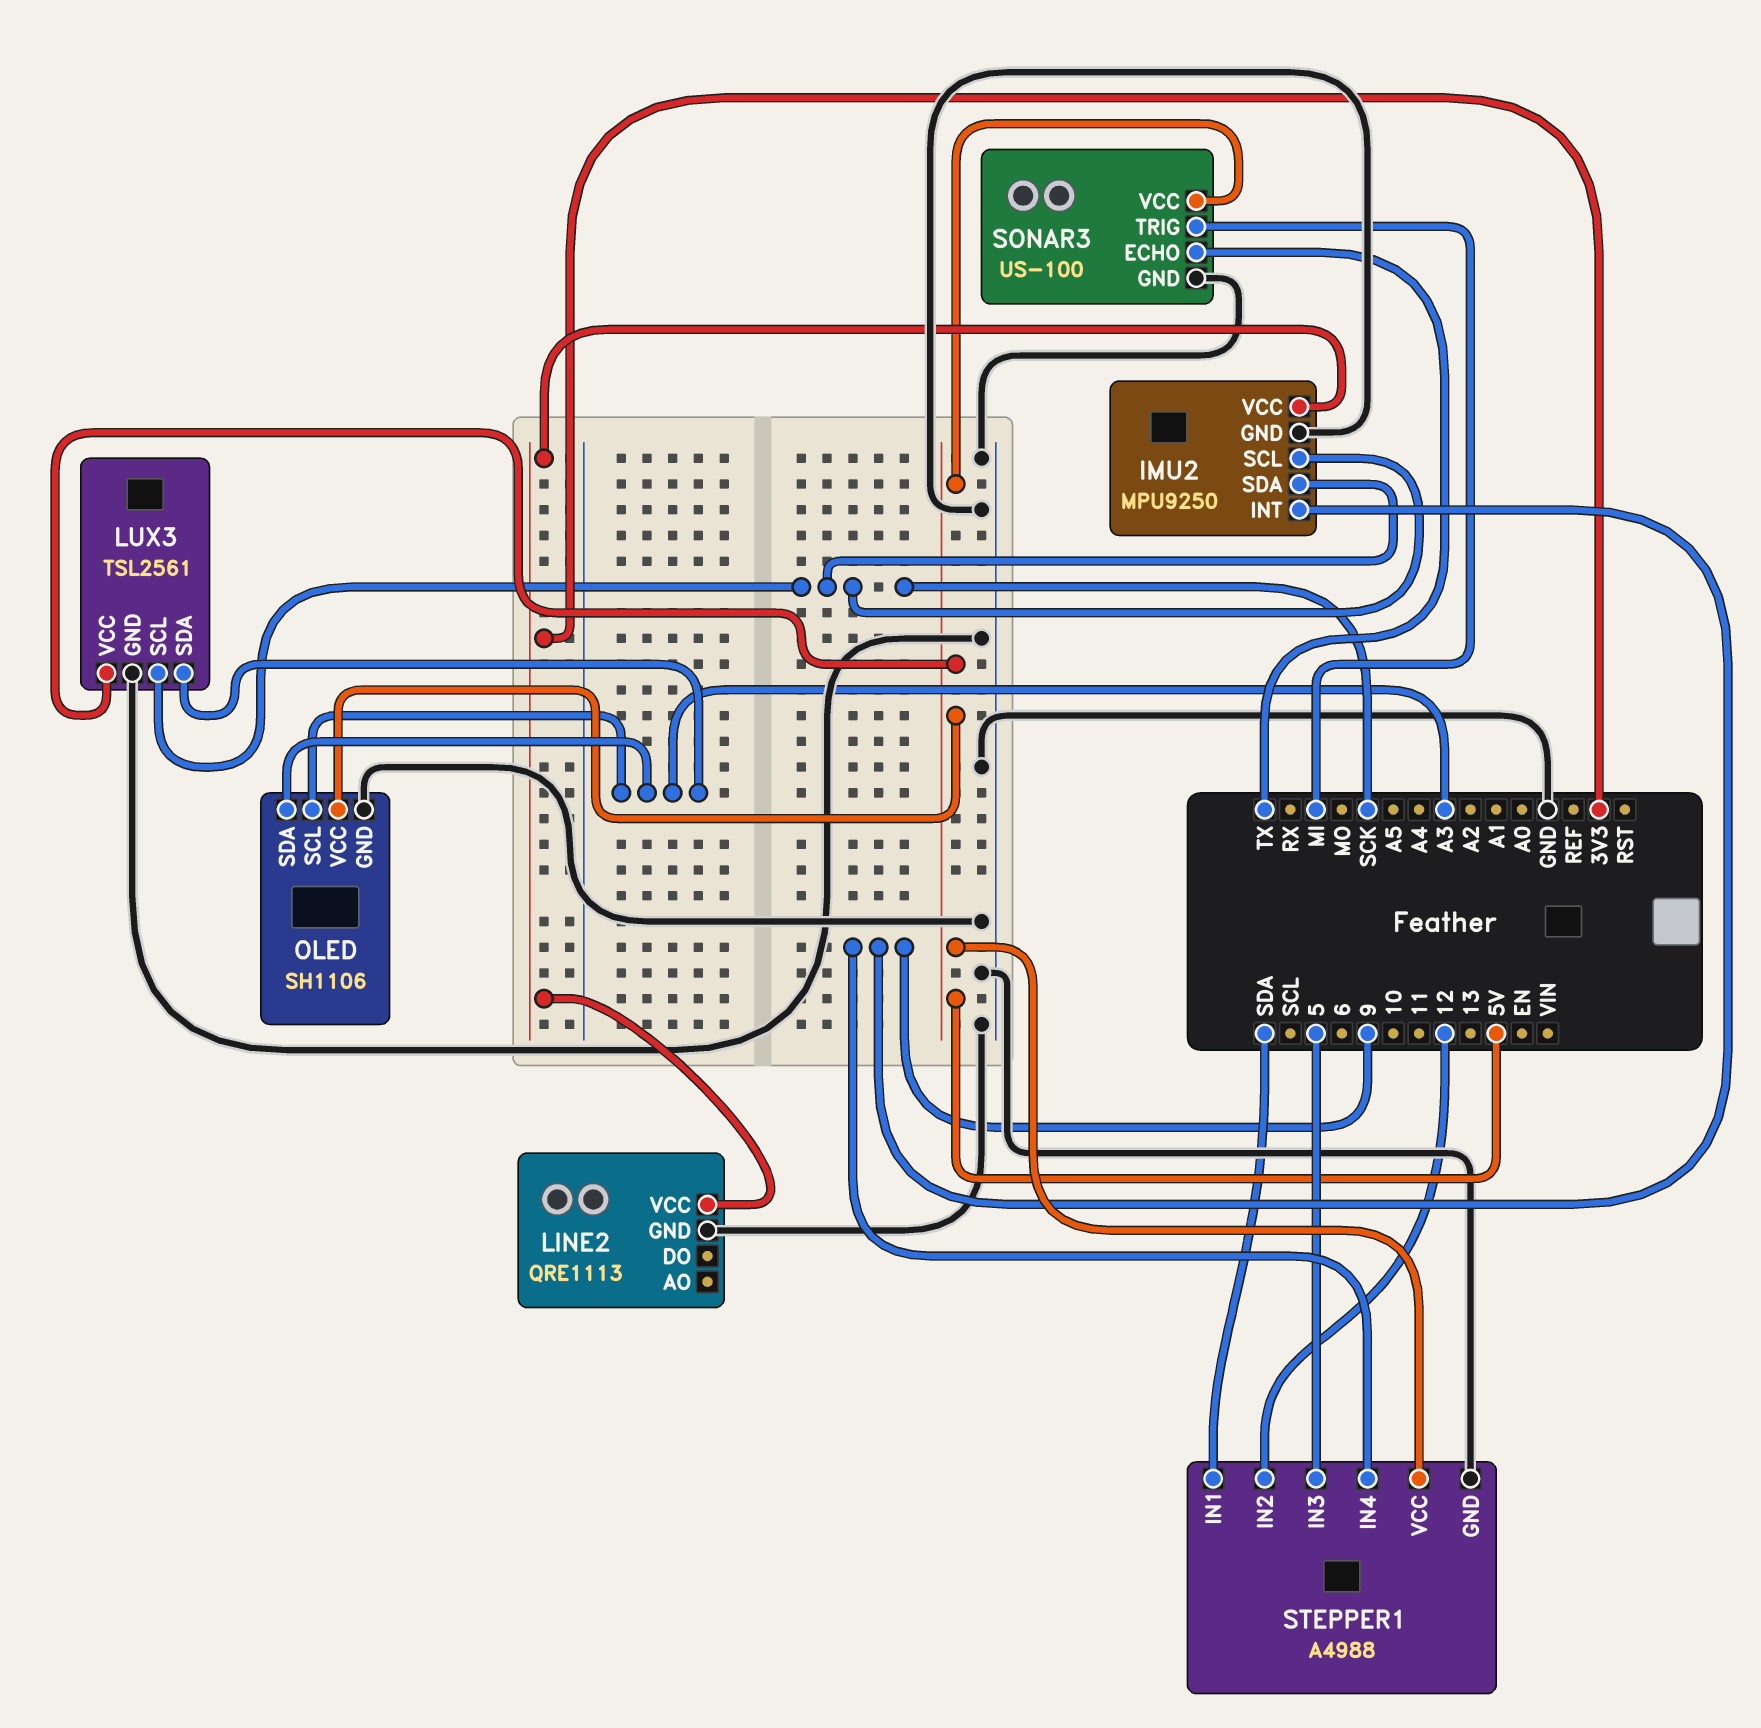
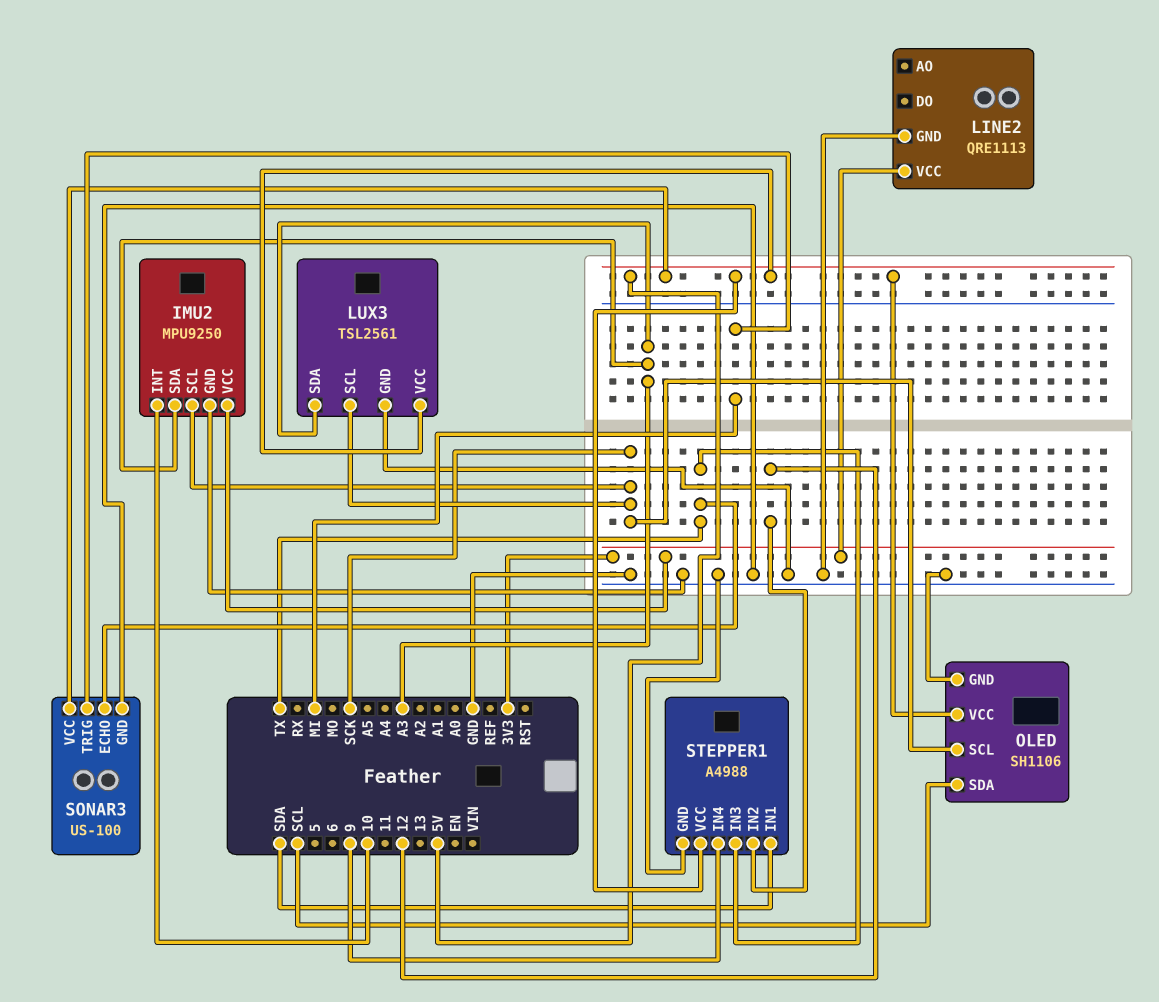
IMU2 pin INT: 9 -> 10
IMU2 pin SDA: SCK -> A3
OLED pin SCL: A3 -> SCK
OLED pin SDA: A3 -> SCL
STEPPER1 pin IN3: 5 -> TX

